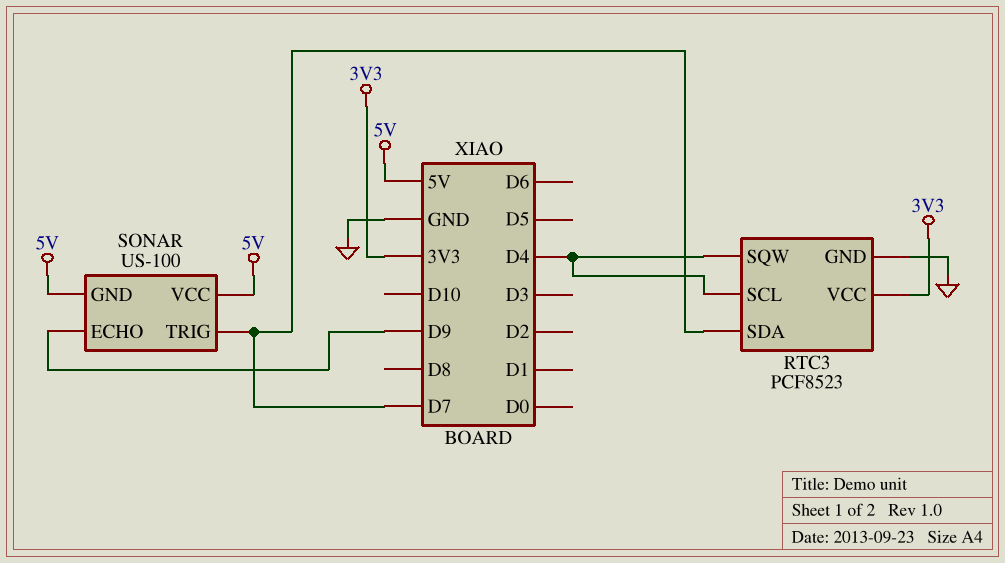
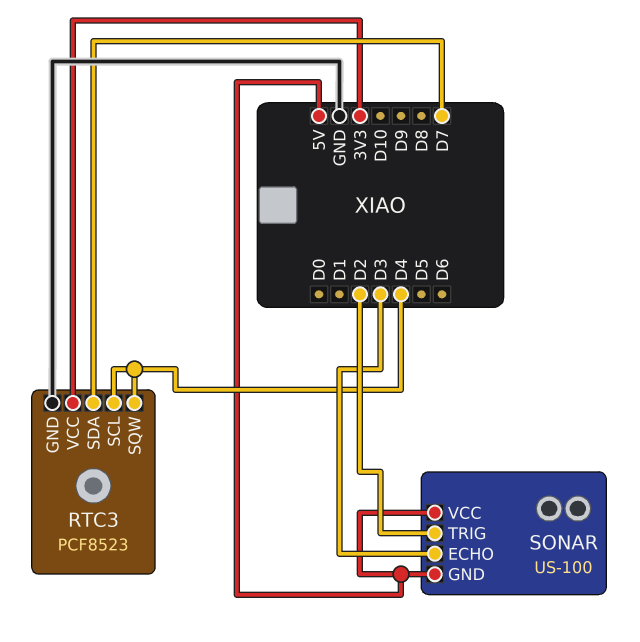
SONAR pin ECHO: D9 -> D3
SONAR pin TRIG: D7 -> D2

